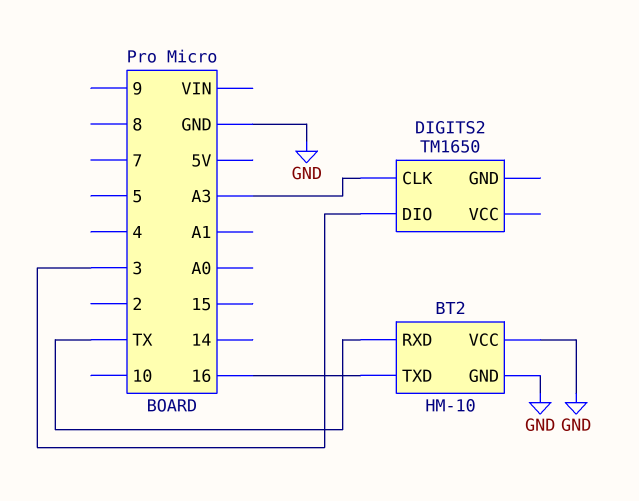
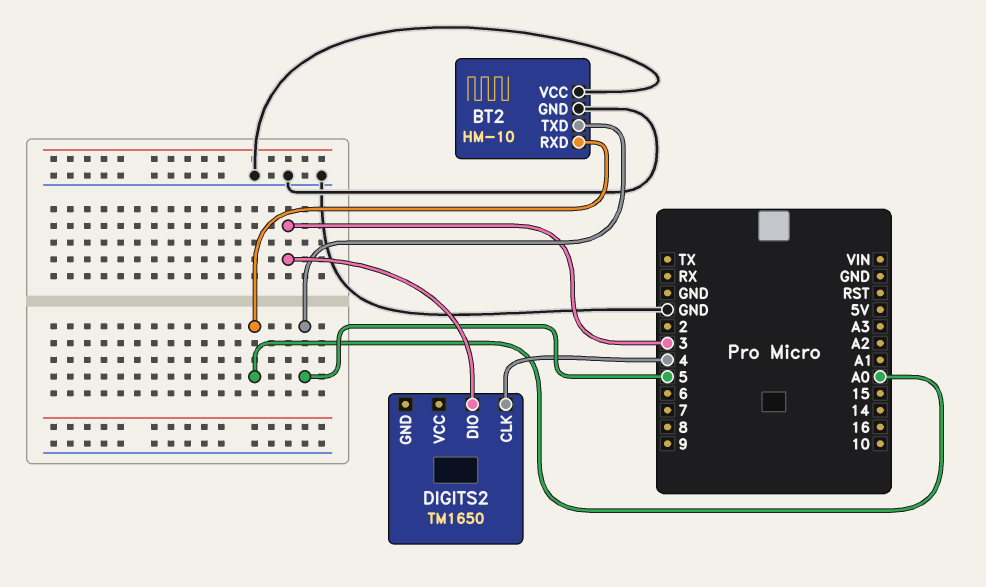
BT2 pin RXD: TX -> A0
BT2 pin TXD: 16 -> 5
DIGITS2 pin CLK: A3 -> 4

